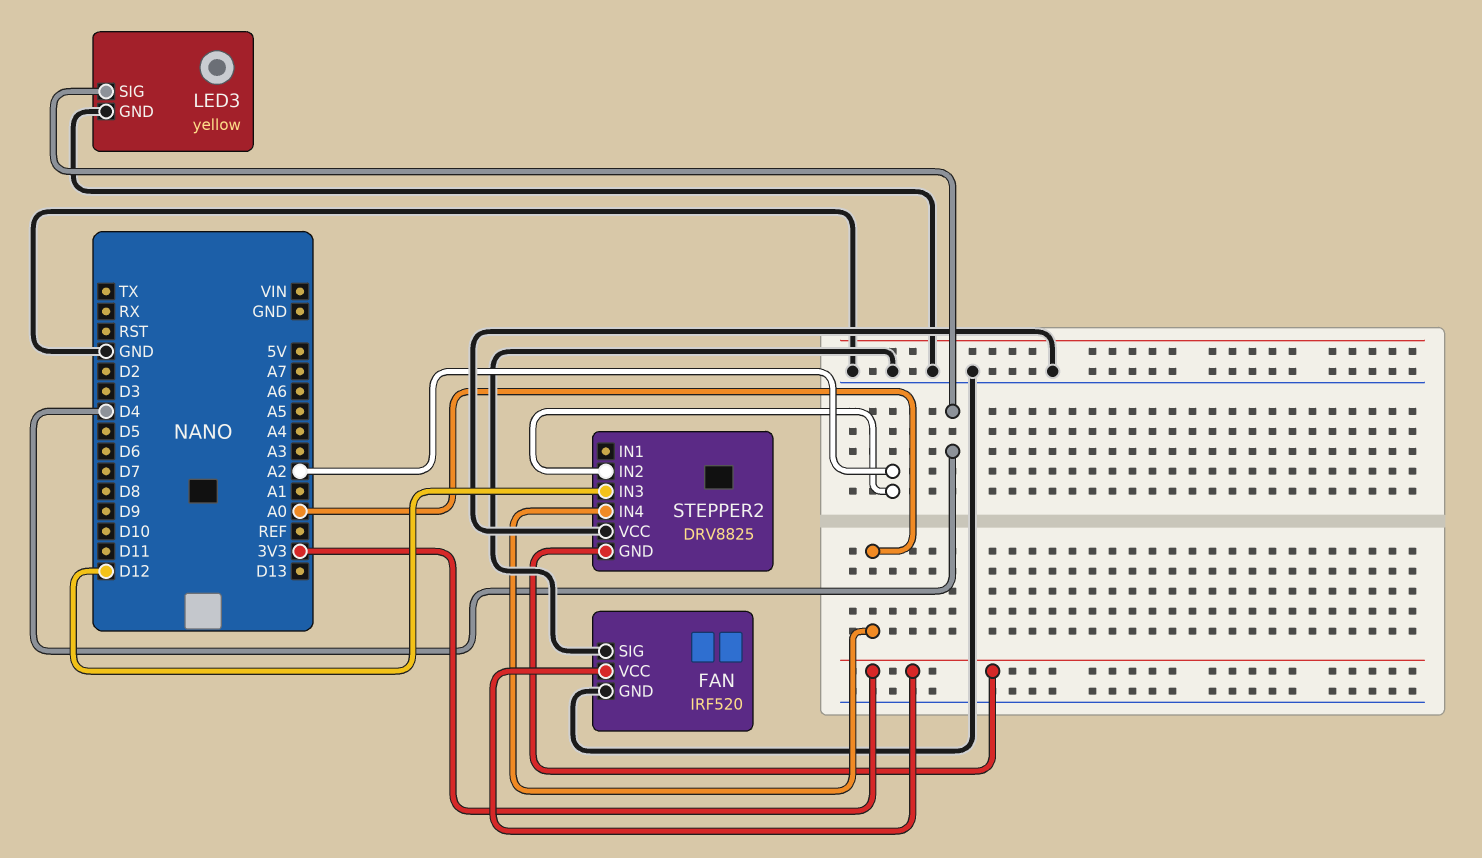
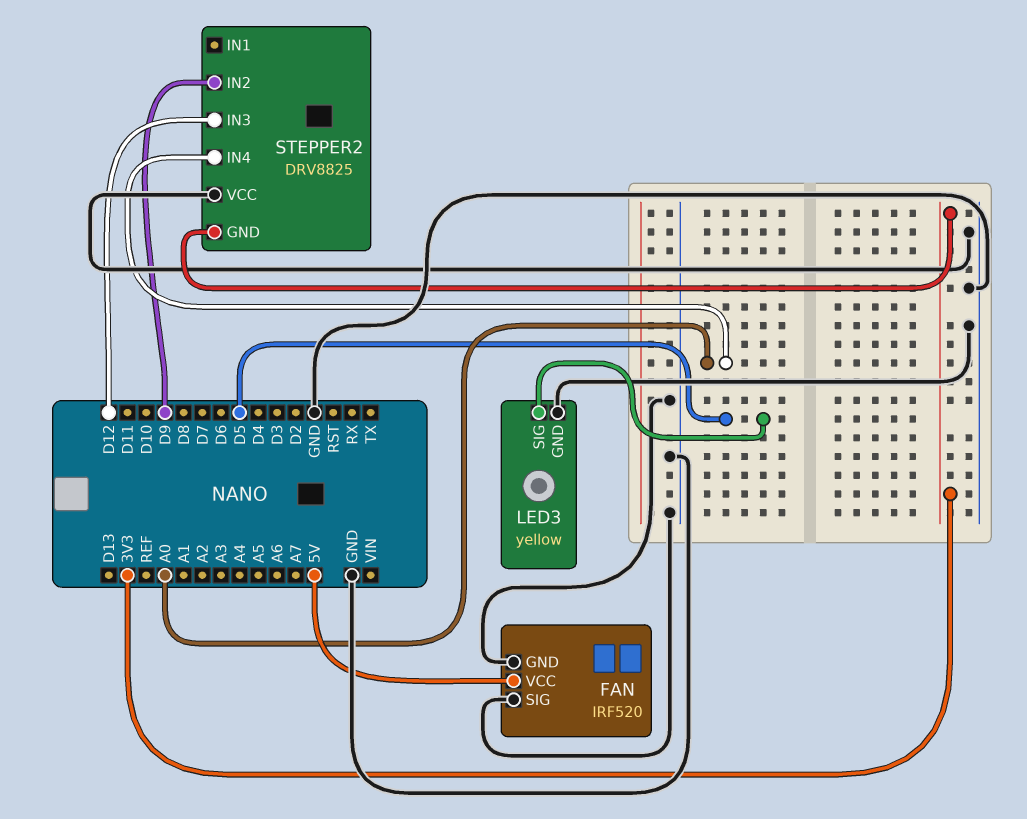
FAN pin VCC: 3V3 -> 5V
LED3 pin SIG: D4 -> D5
STEPPER2 pin IN2: A2 -> D9

